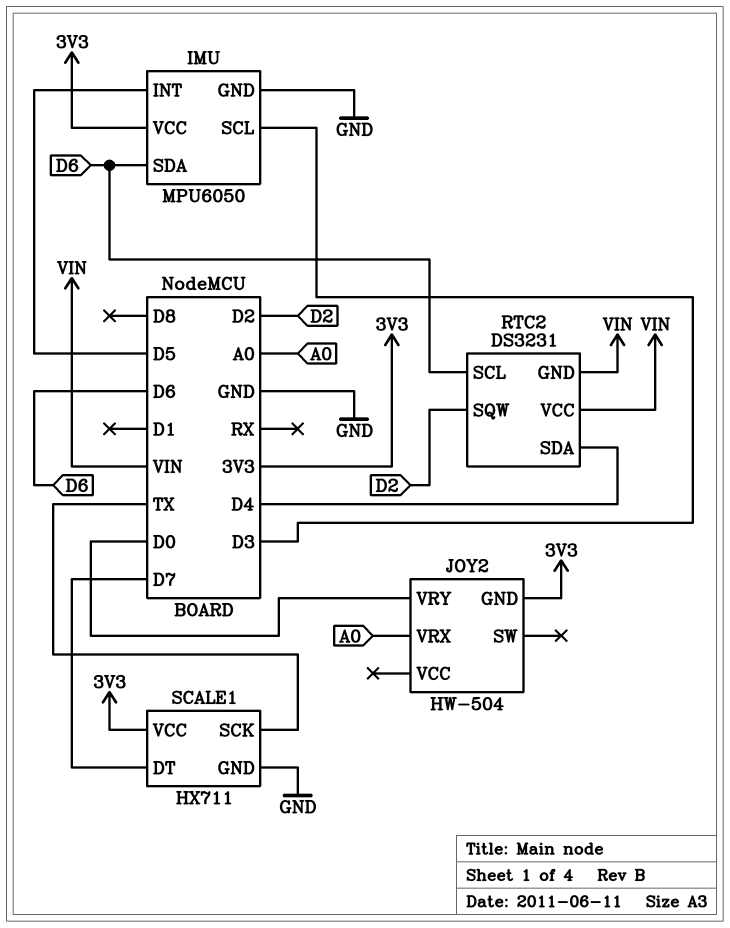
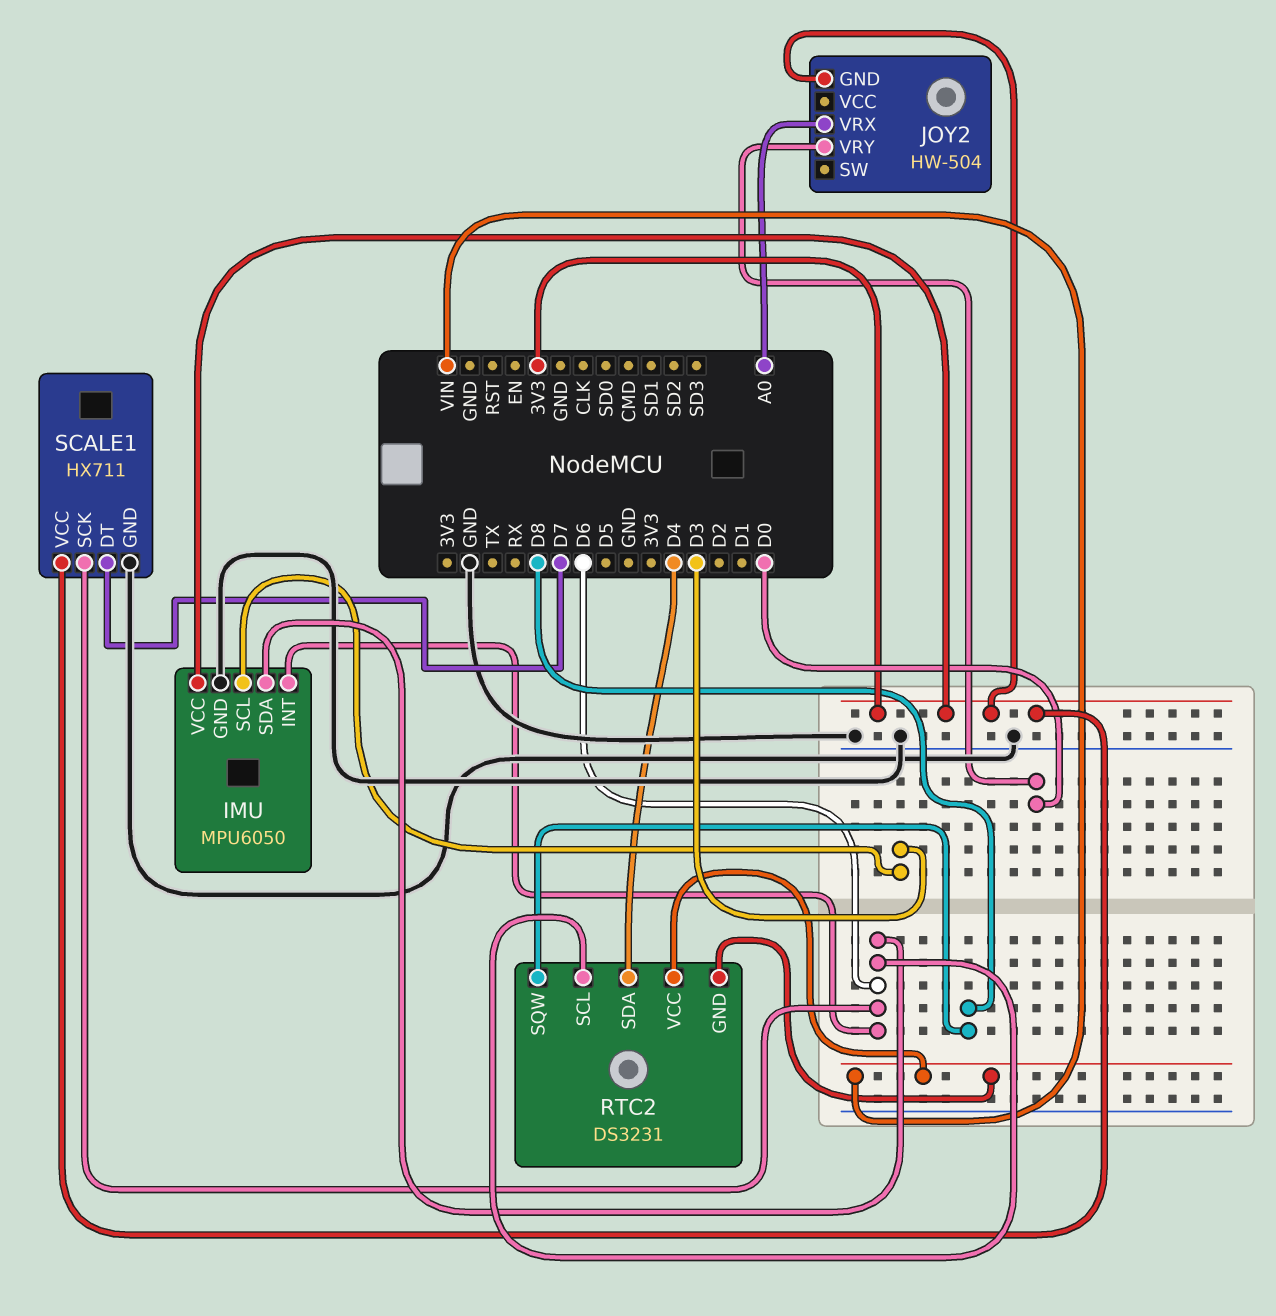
IMU pin INT: D5 -> D6
RTC2 pin SQW: D2 -> D8
SCALE1 pin SCK: TX -> D6

